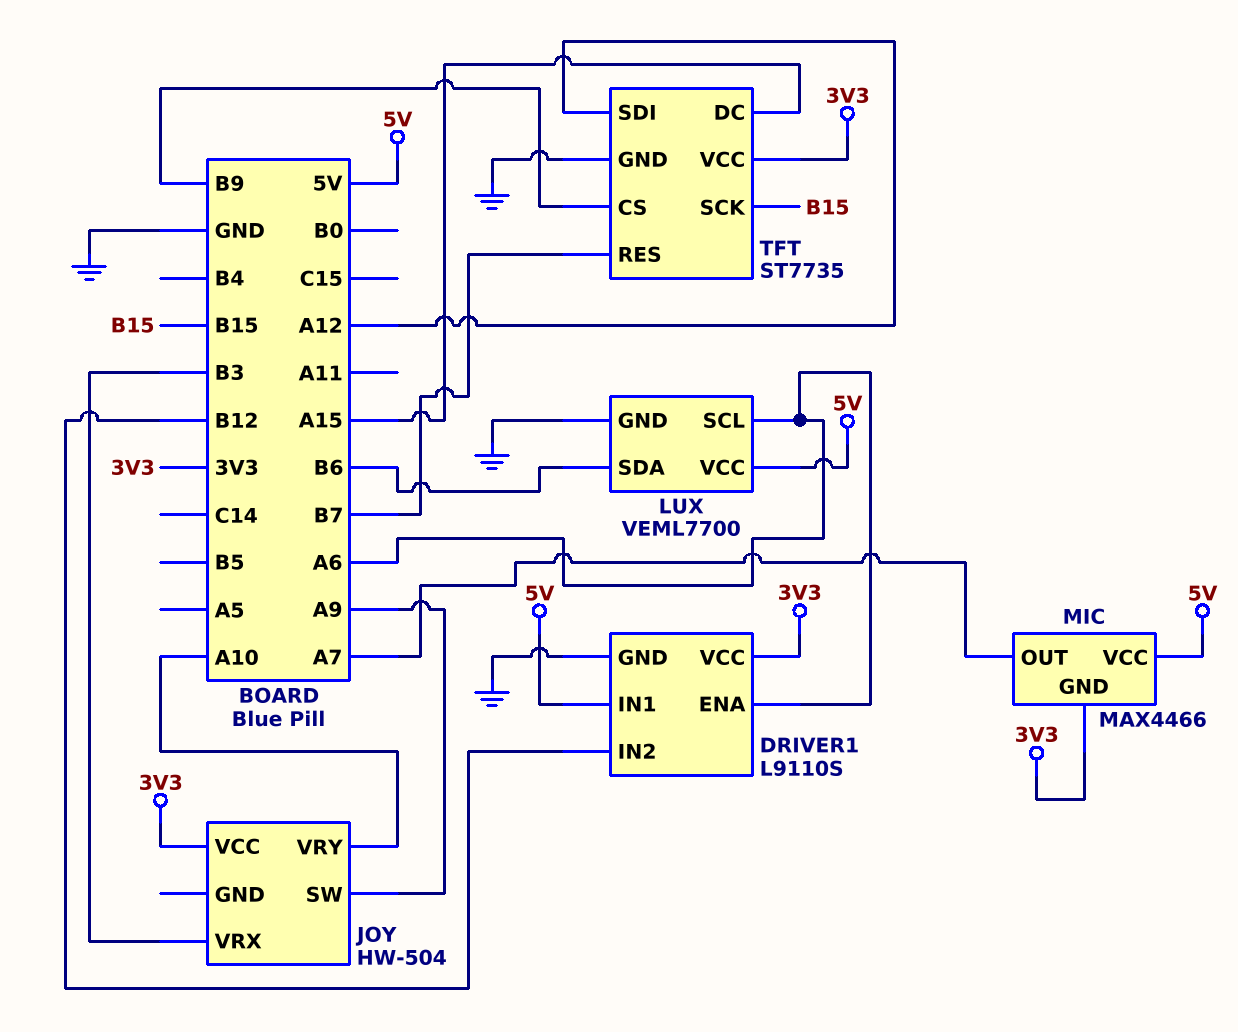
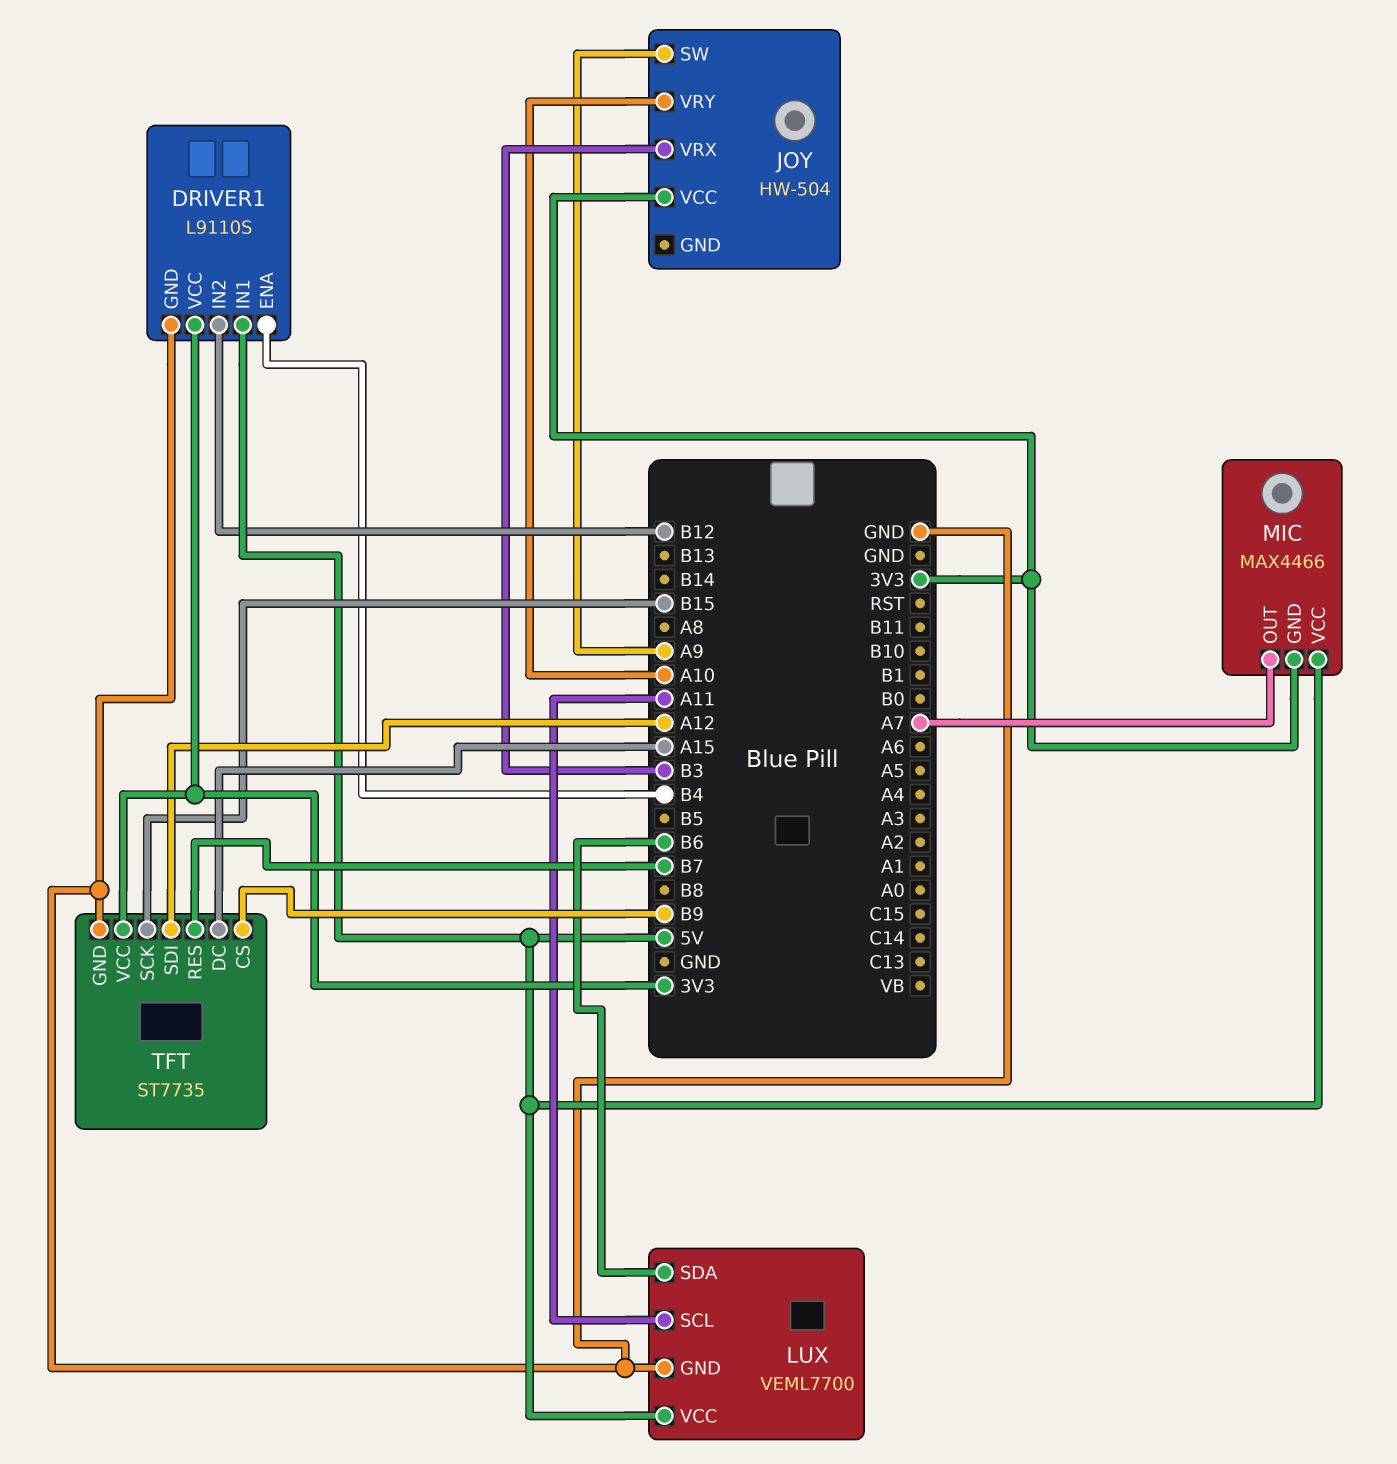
DRIVER1 pin ENA: A6 -> B4
LUX pin SCL: A6 -> A11

